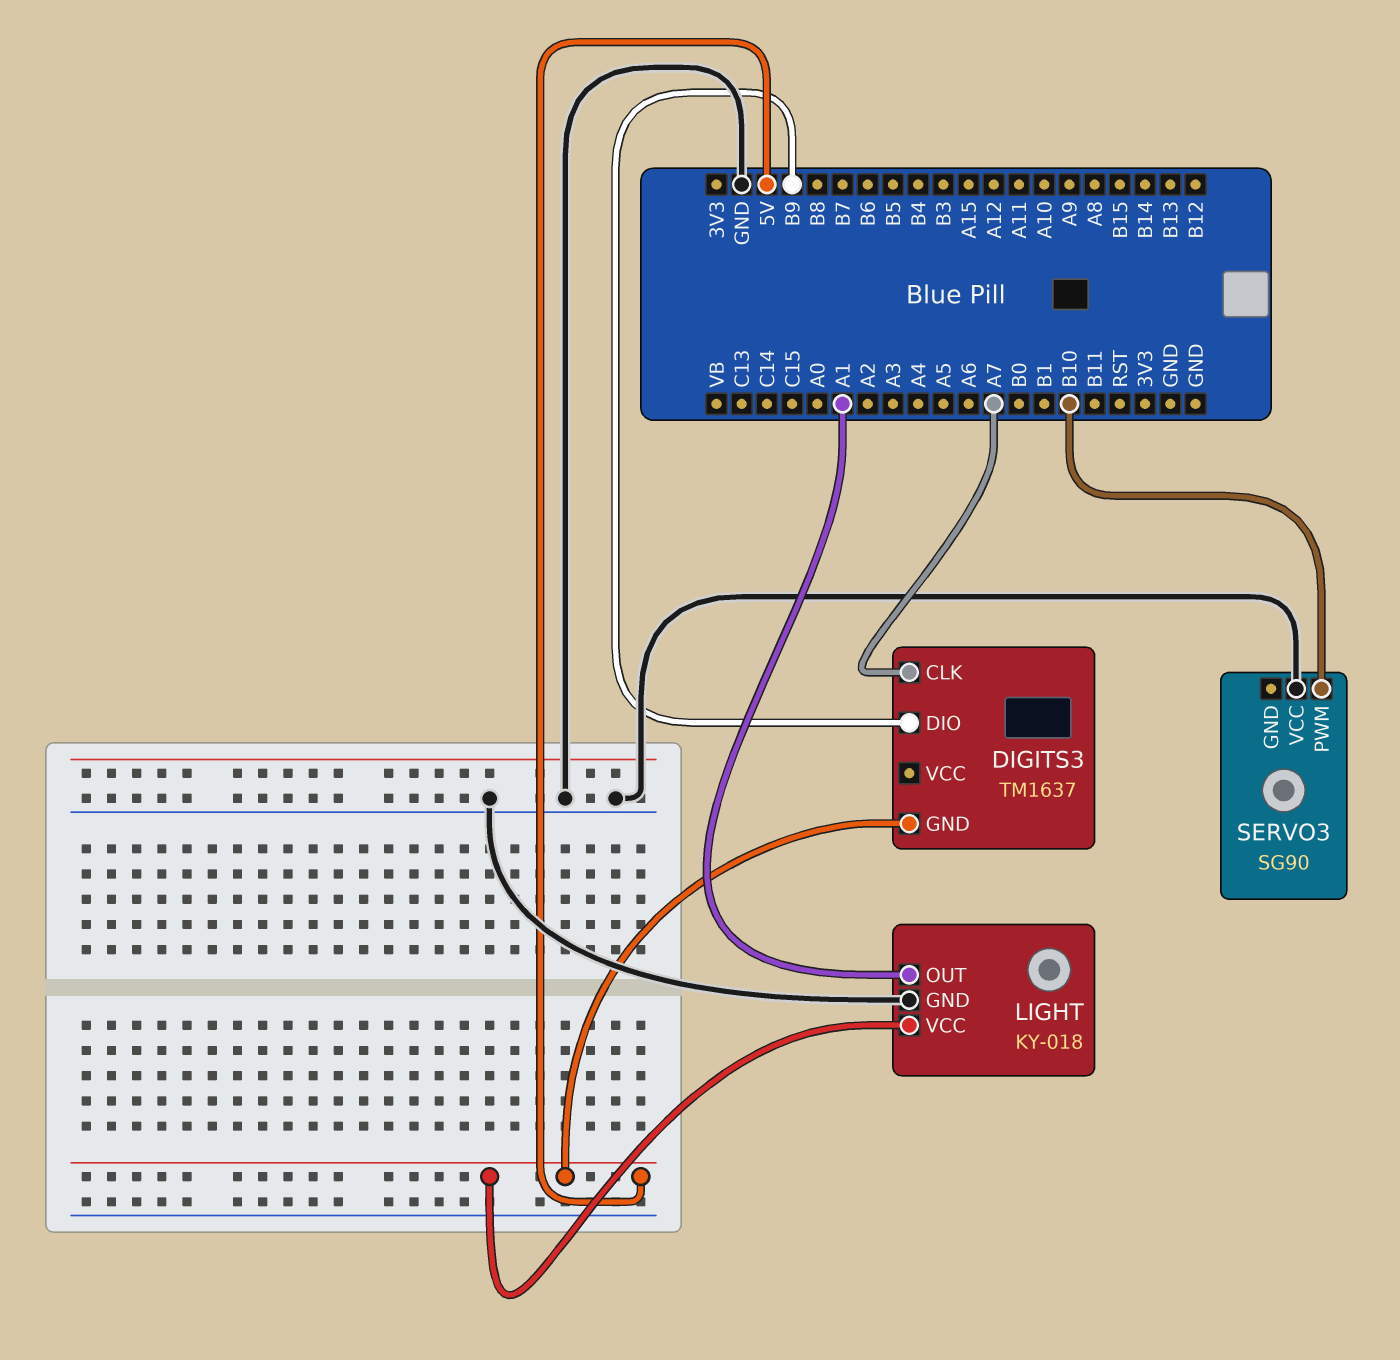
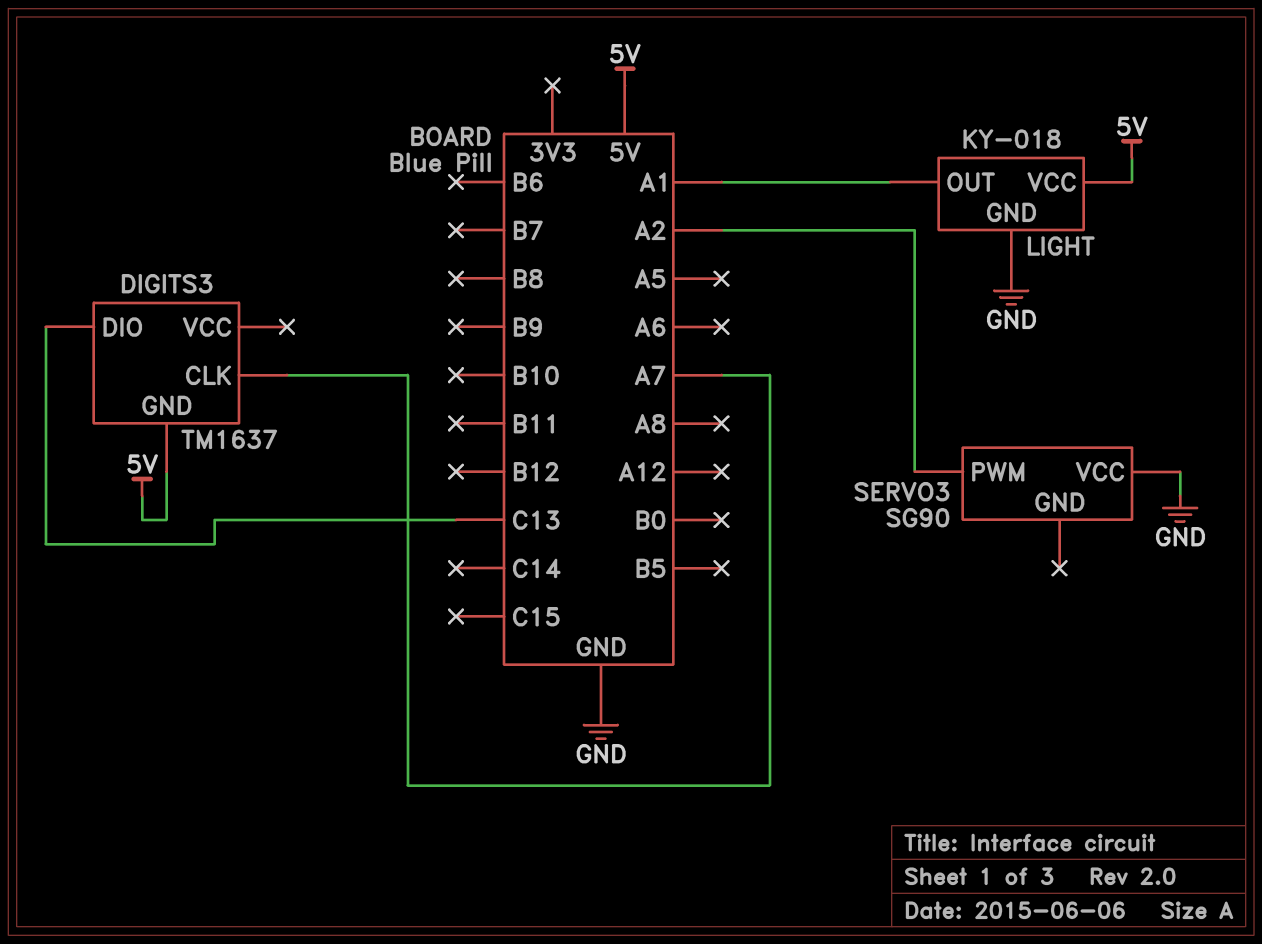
DIGITS3 pin DIO: B9 -> C13
SERVO3 pin PWM: B10 -> A2

